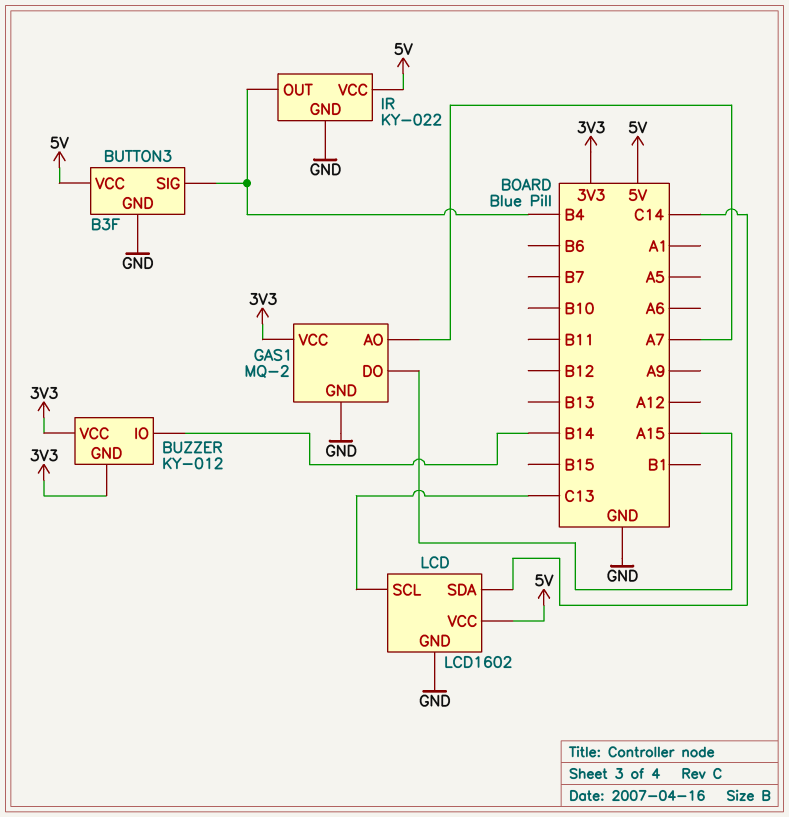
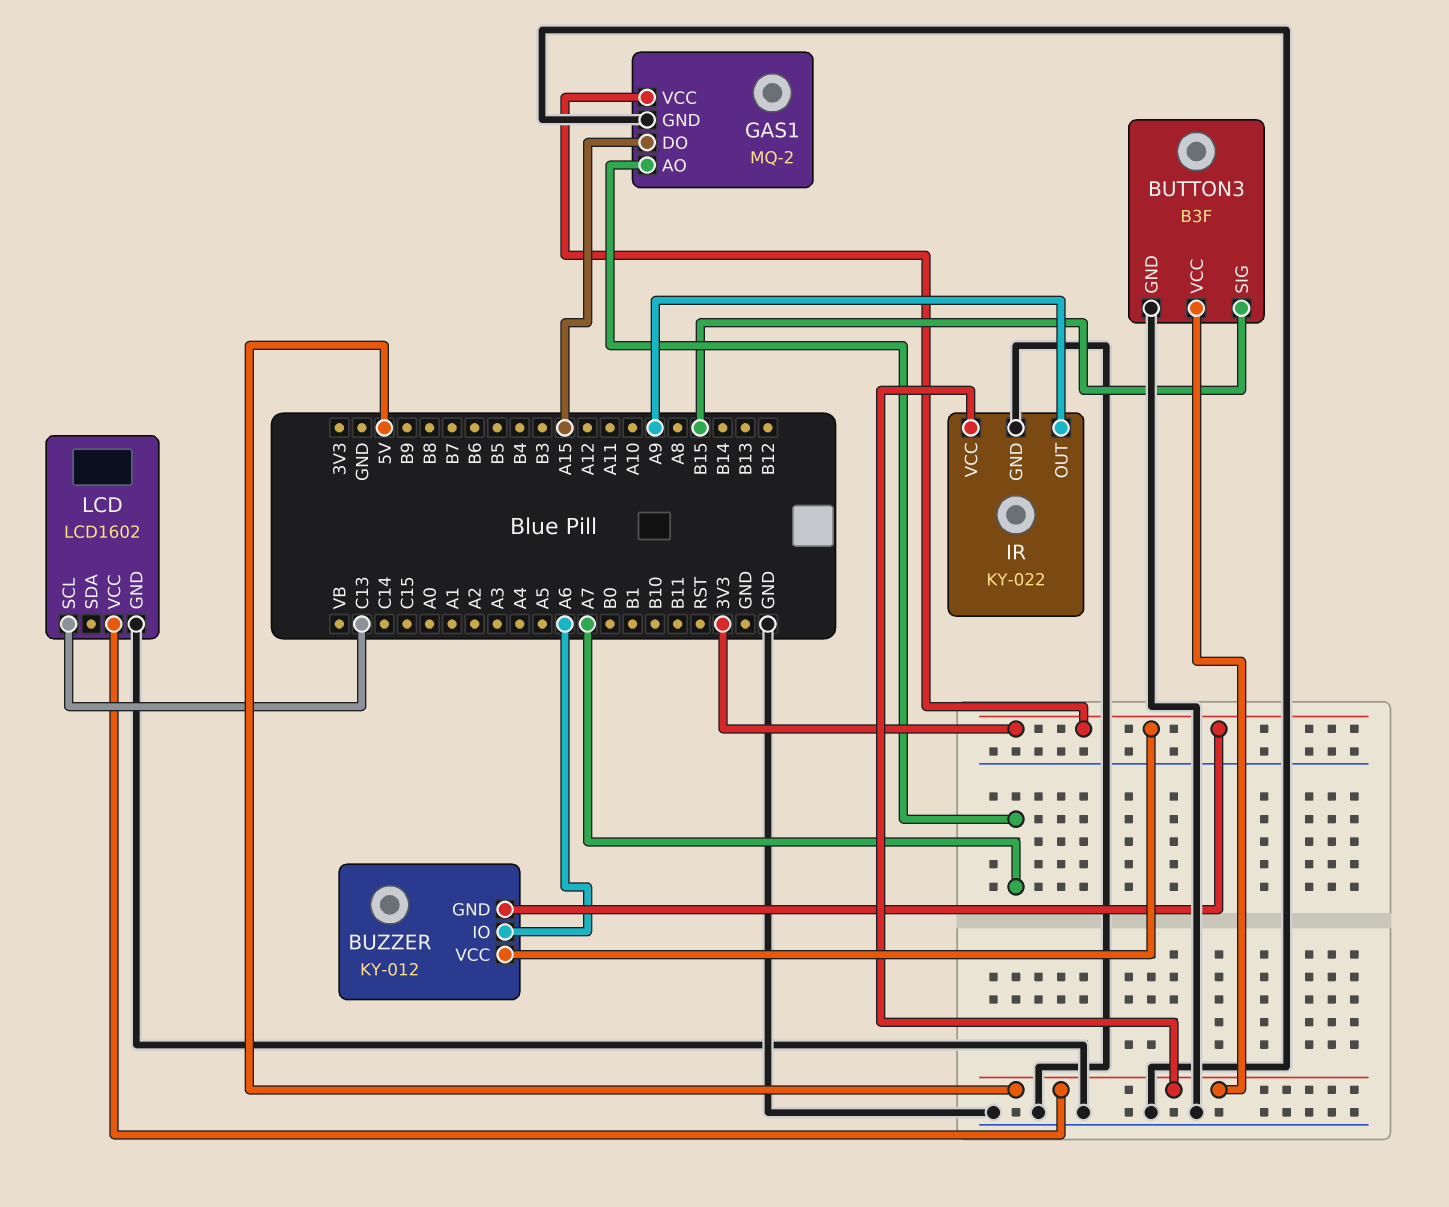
BUTTON3 pin SIG: B4 -> B15
BUZZER pin IO: B14 -> A6
IR pin OUT: B4 -> A9
LCD pin SDA: C14 -> none

